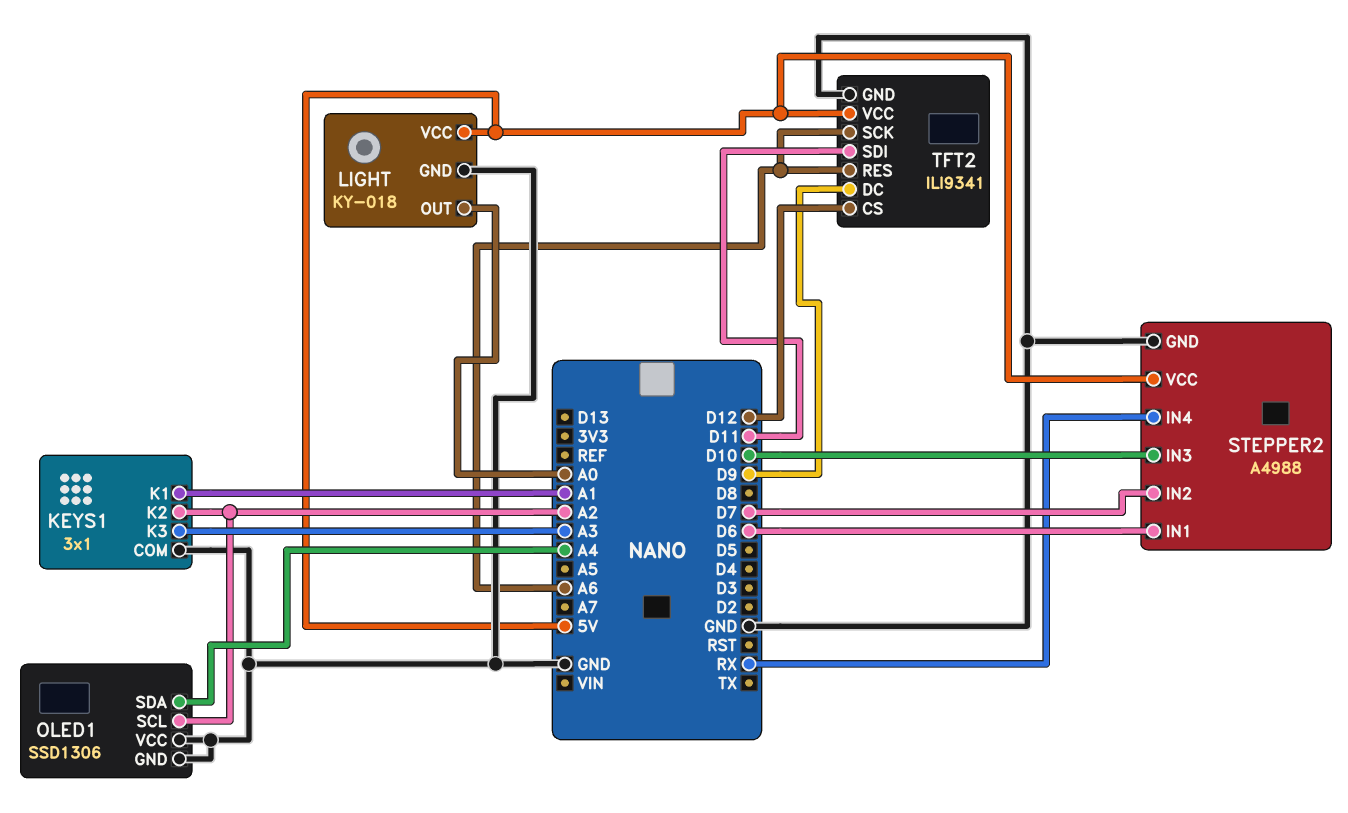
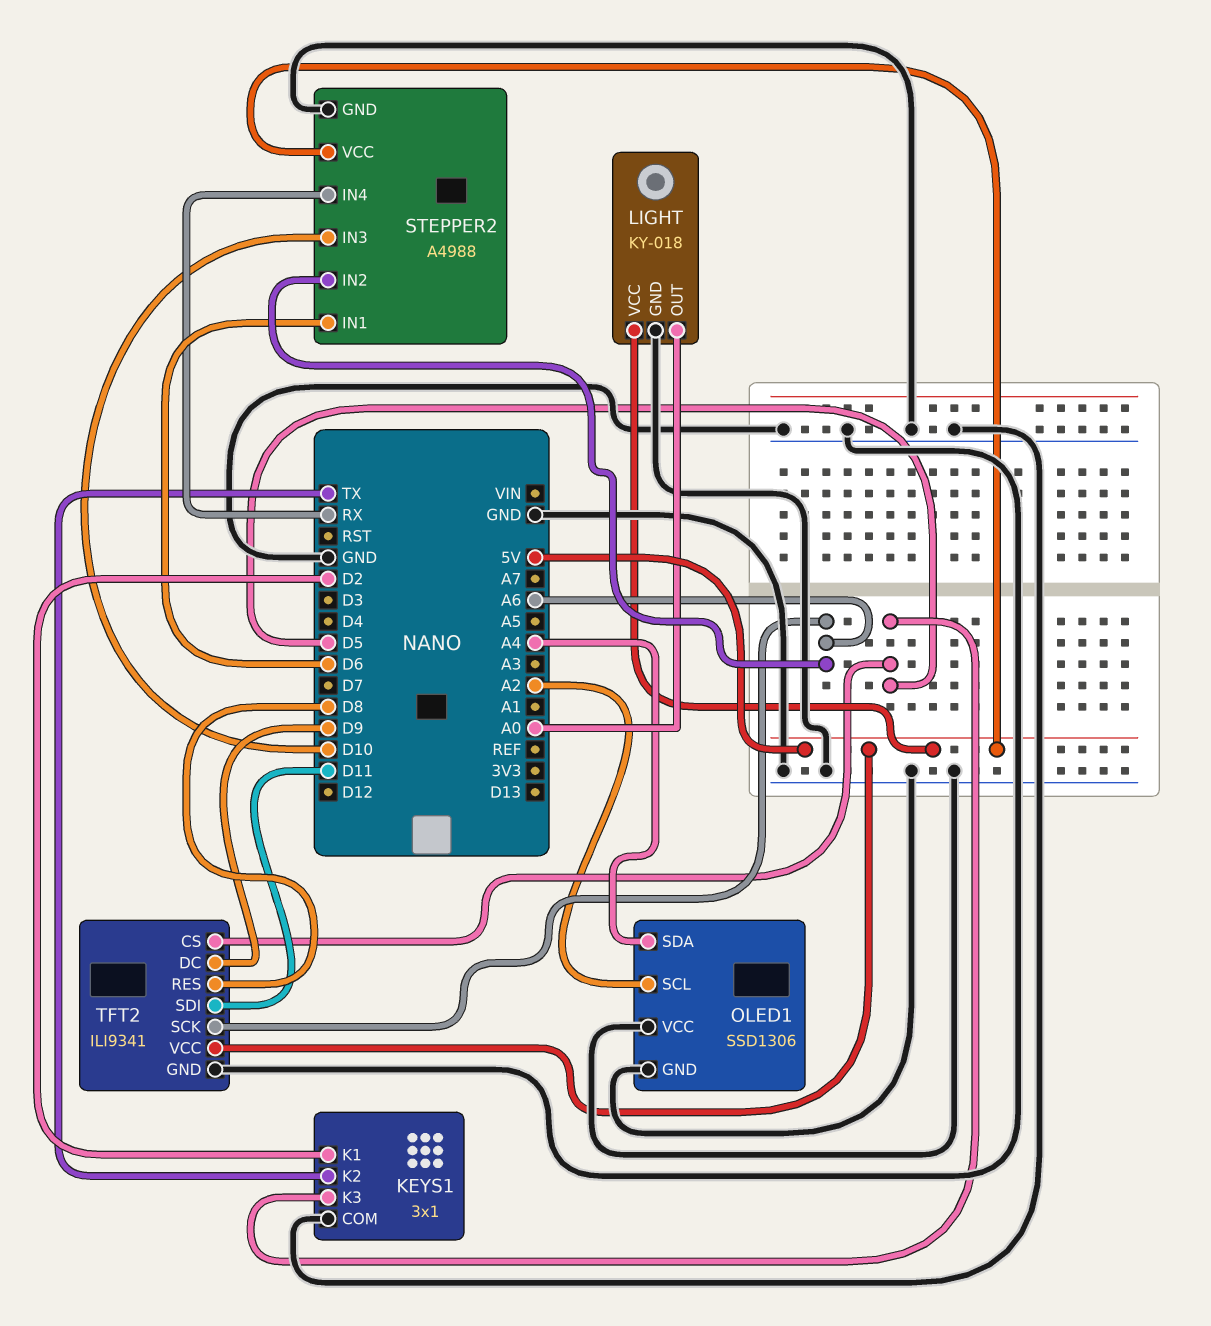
KEYS1 pin K1: A1 -> D2
KEYS1 pin K2: A2 -> TX
KEYS1 pin K3: A3 -> D5
STEPPER2 pin IN2: D7 -> A6
TFT2 pin CS: D12 -> D5
TFT2 pin RES: A6 -> D8

